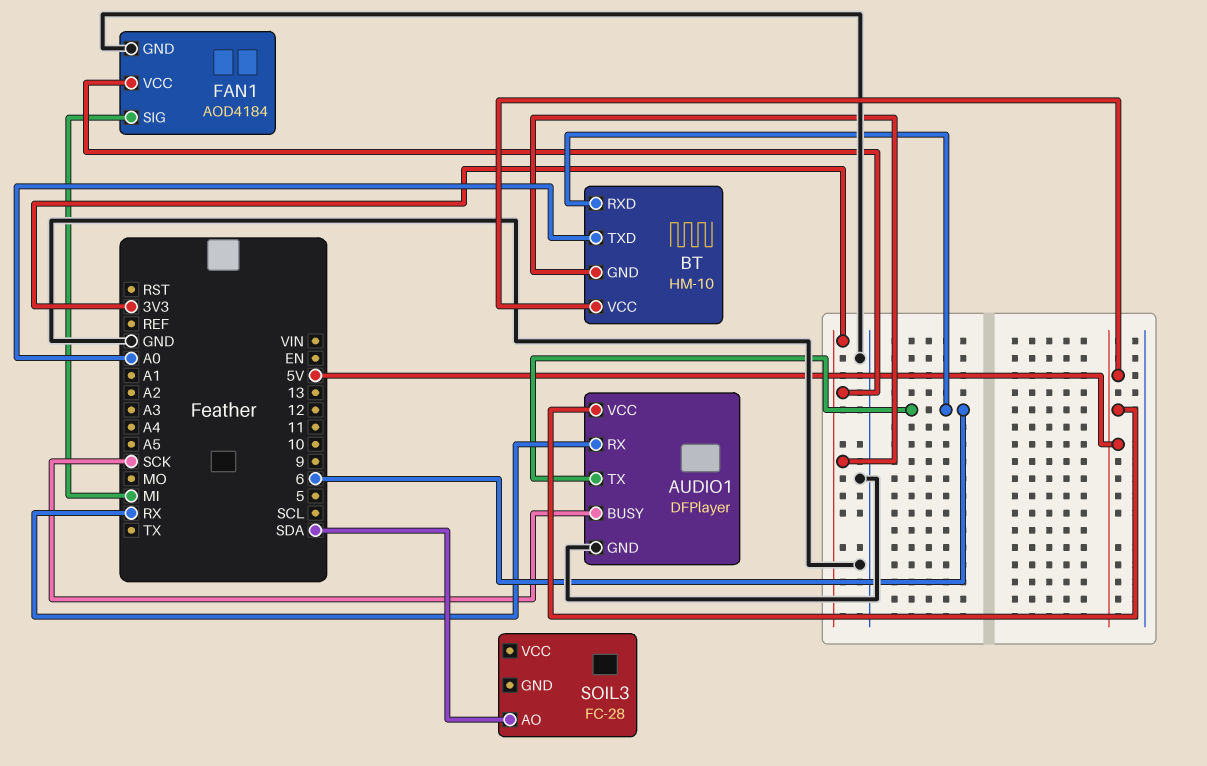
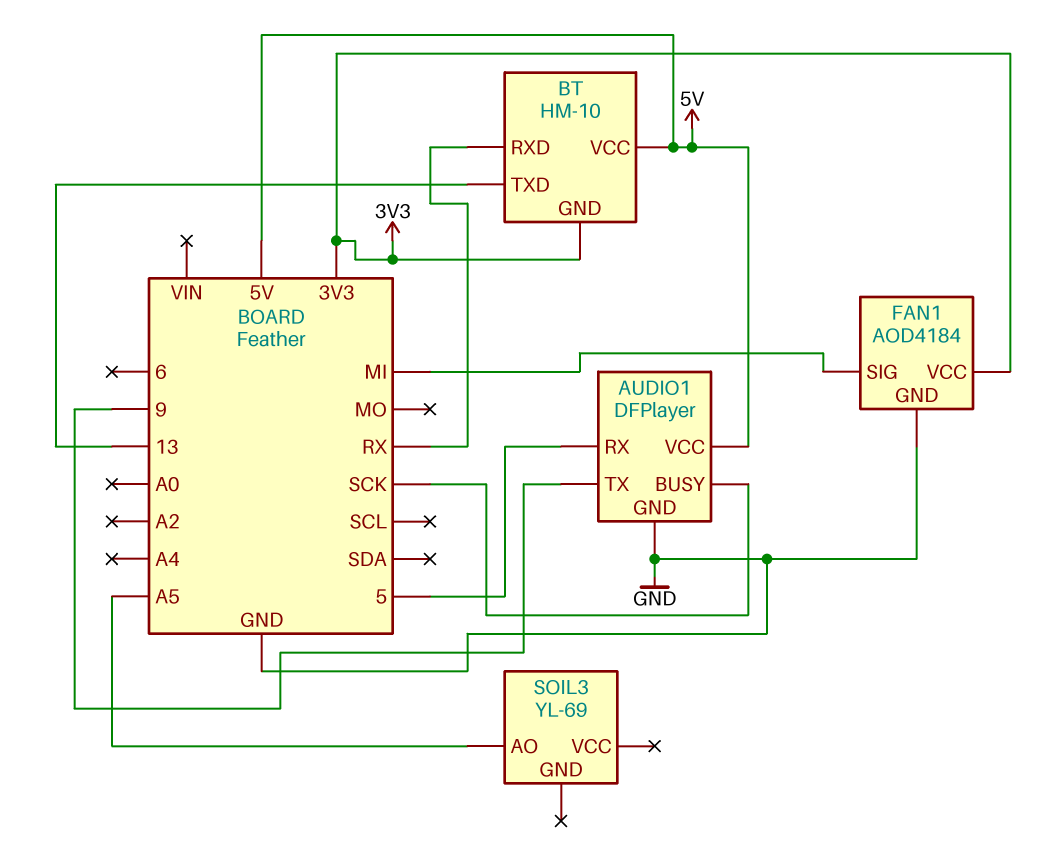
AUDIO1 pin RX: RX -> 5
AUDIO1 pin TX: 6 -> 9
BT pin RXD: 6 -> RX
BT pin TXD: A0 -> 13
SOIL3: FC-28 -> YL-69
SOIL3 pin AO: SDA -> A5

